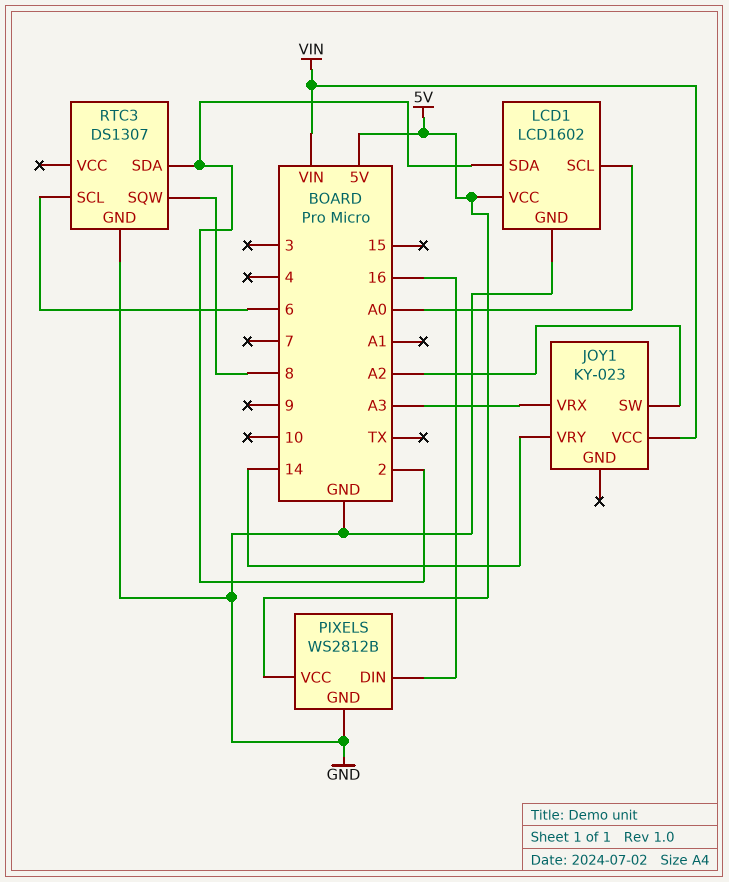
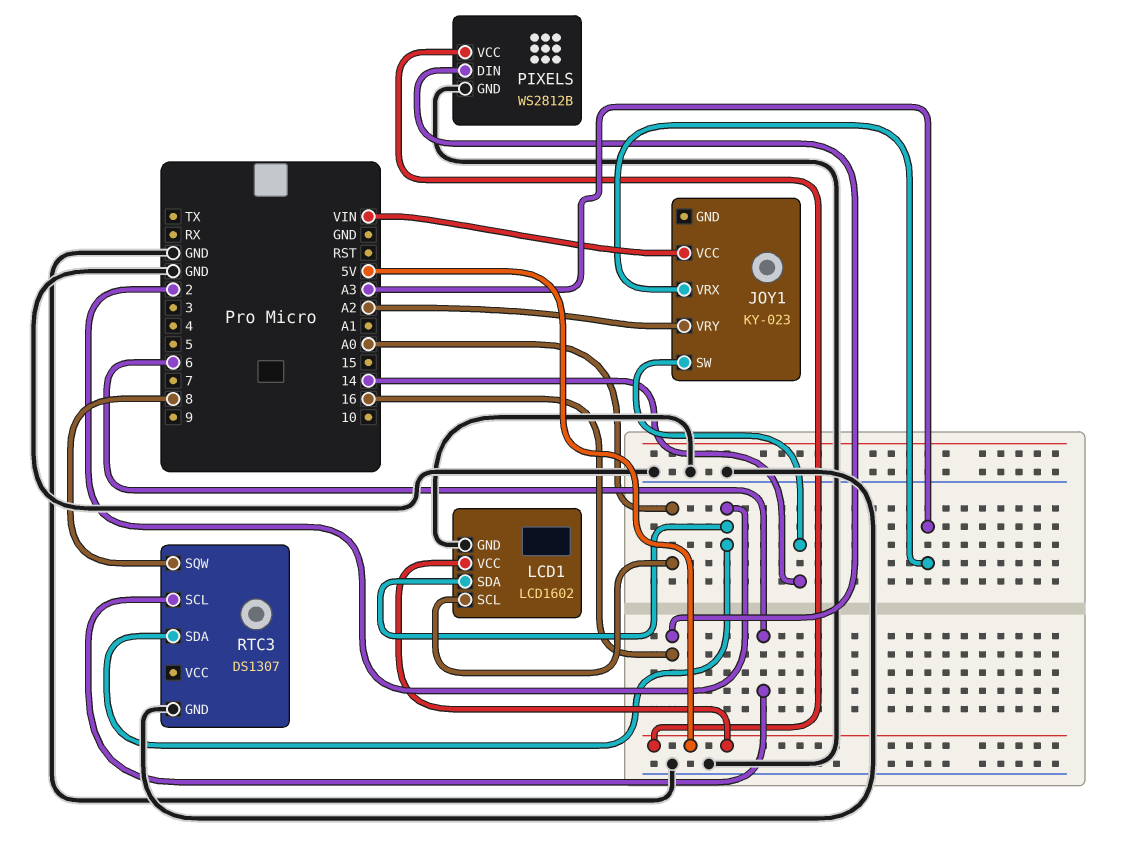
JOY1 pin SW: A2 -> 14
JOY1 pin VRY: 14 -> A2

